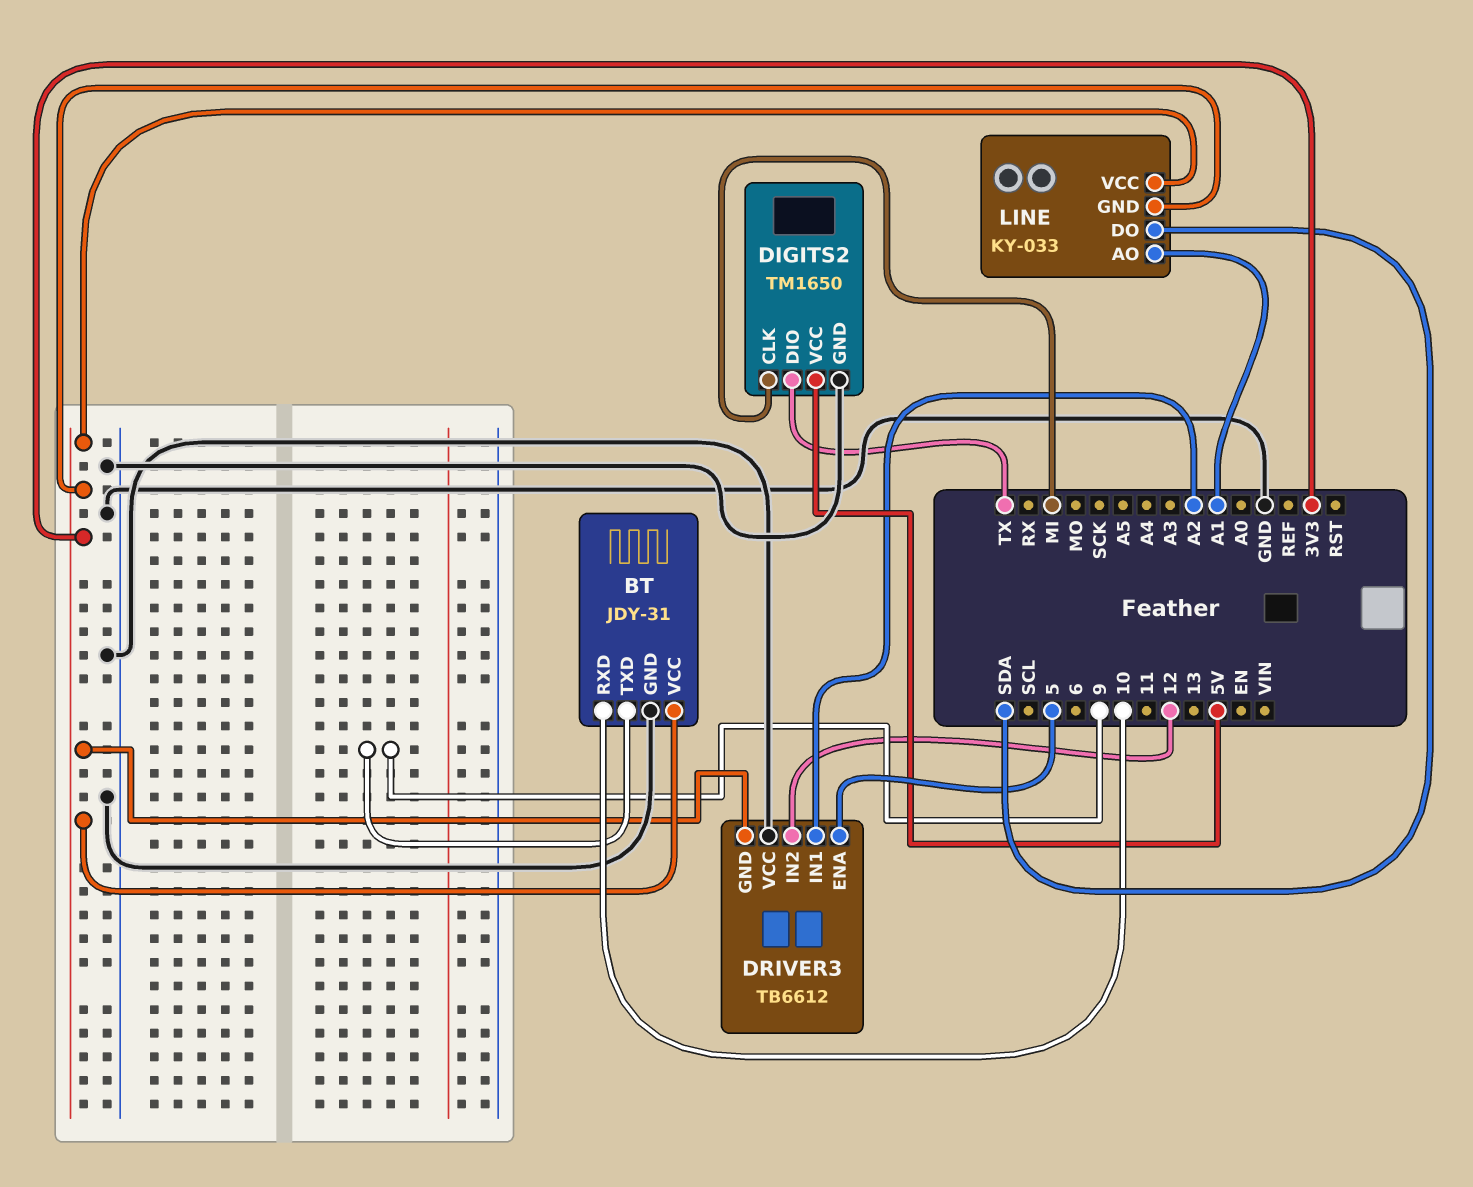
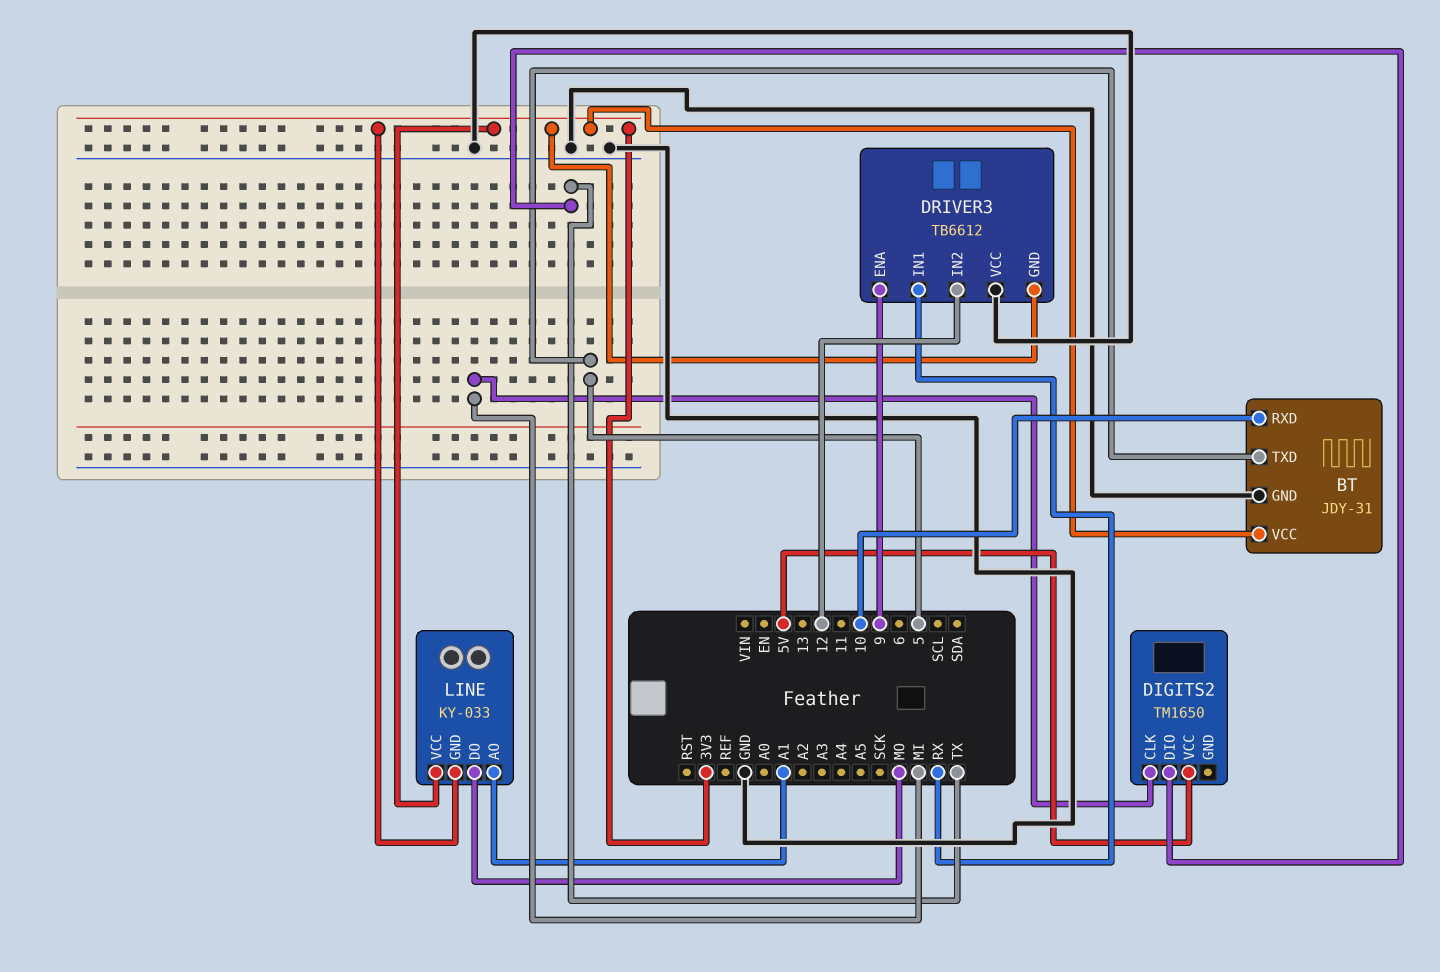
BT pin TXD: 9 -> 5
DIGITS2 pin GND: GND -> none
DRIVER3 pin ENA: 5 -> 9
DRIVER3 pin IN1: A2 -> RX
LINE pin DO: SDA -> MO

